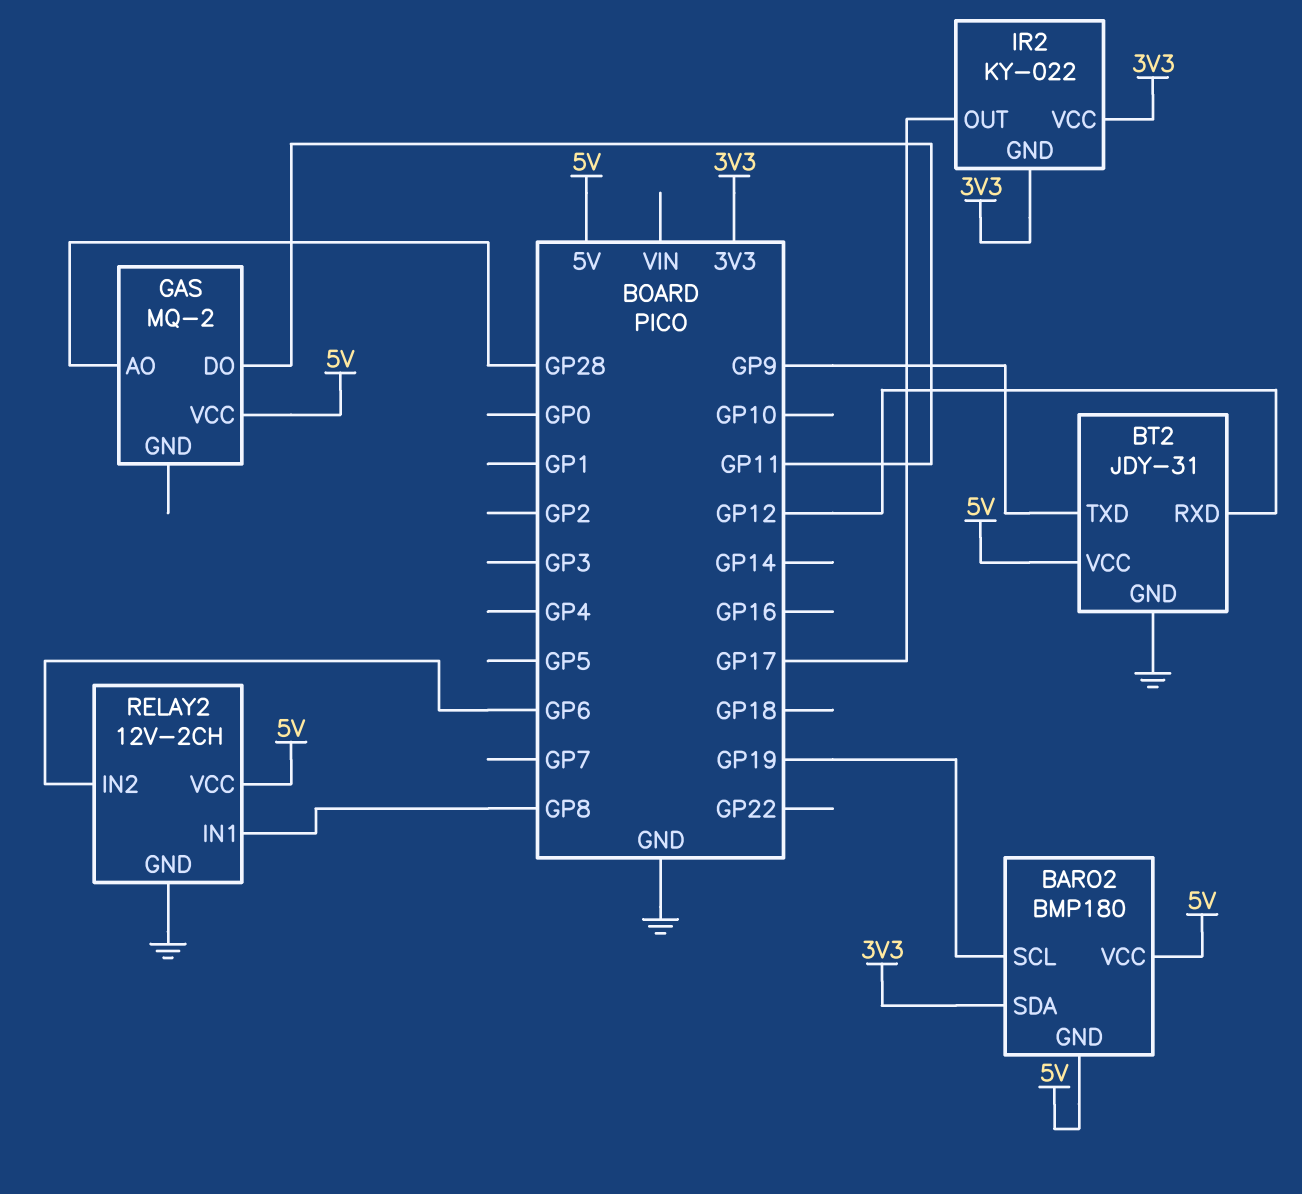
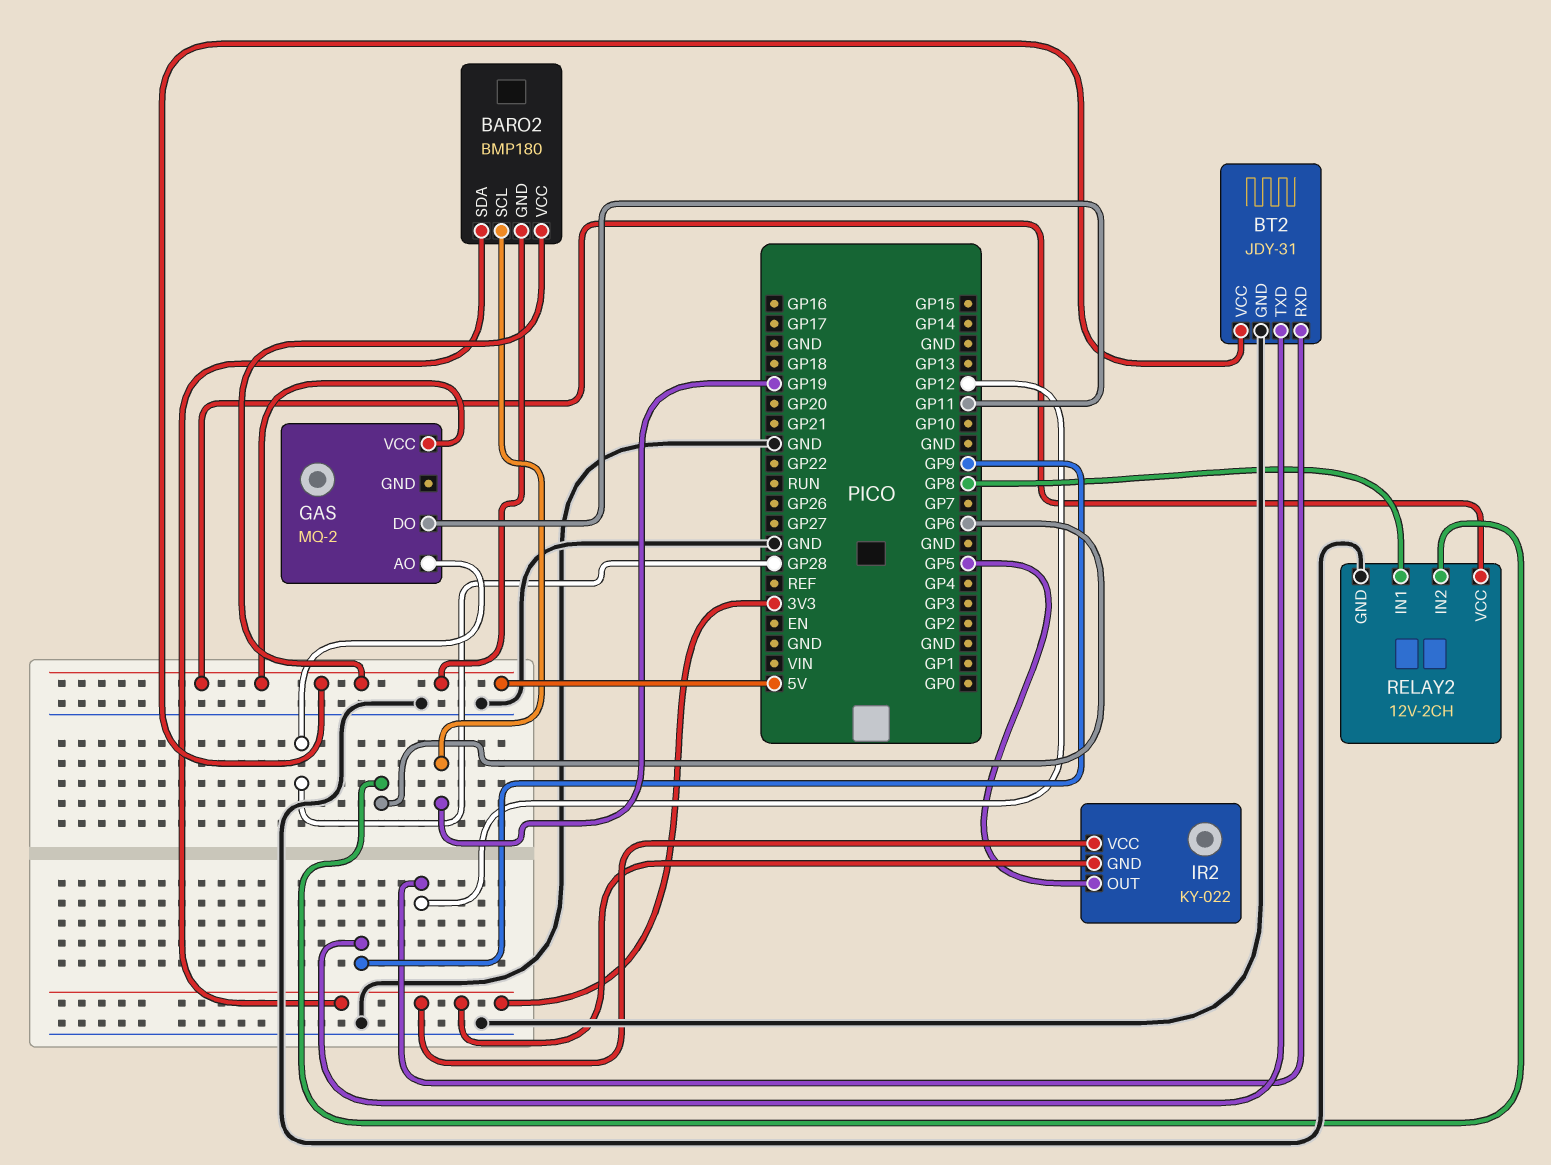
IR2 pin OUT: GP17 -> GP5

